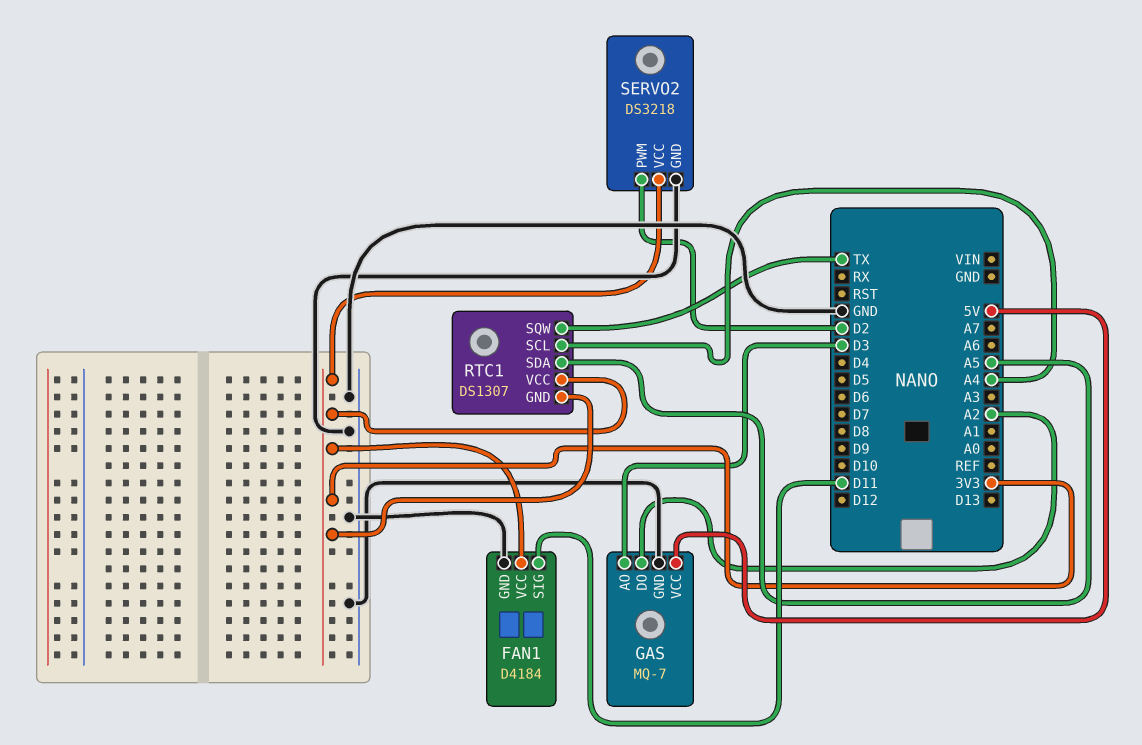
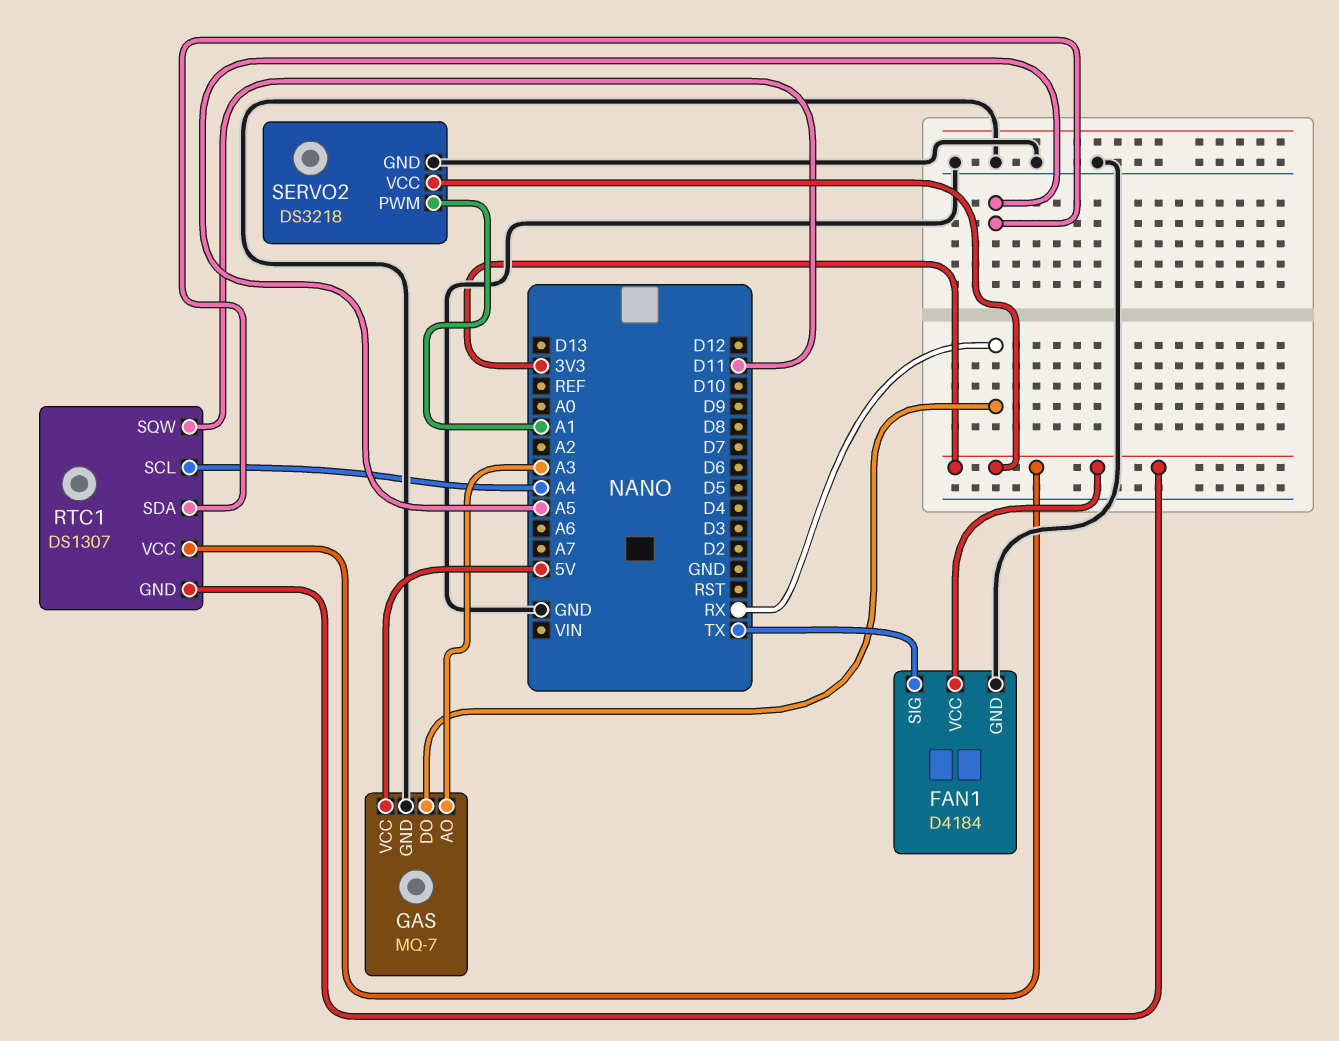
FAN1 pin SIG: D11 -> TX
GAS pin AO: D3 -> A3
GAS pin DO: A2 -> RX
RTC1 pin SQW: TX -> D11
SERVO2 pin PWM: D2 -> A1

